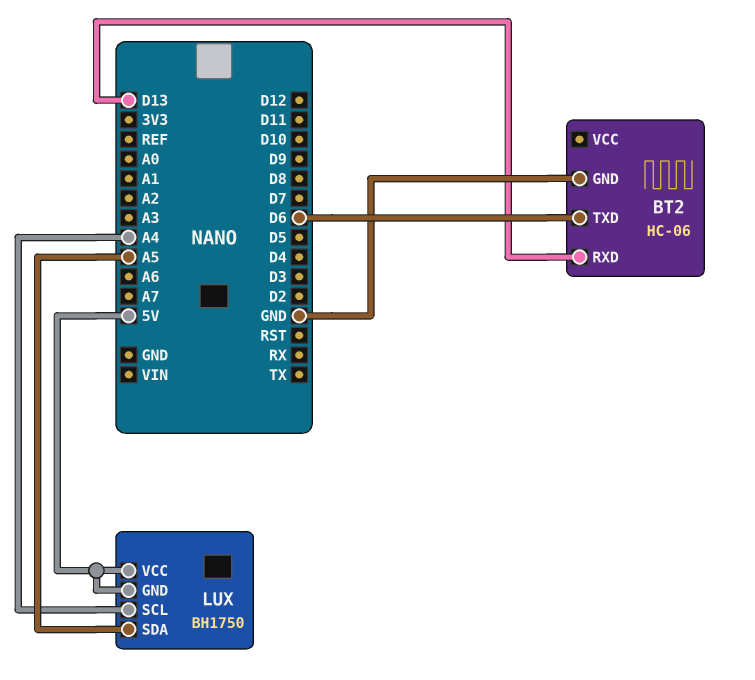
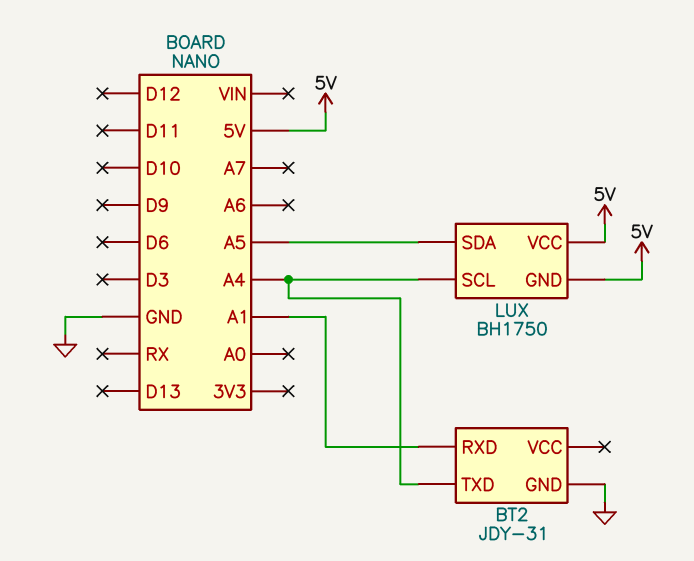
BT2: HC-06 -> JDY-31
BT2 pin RXD: D13 -> A1
BT2 pin TXD: D6 -> A4

